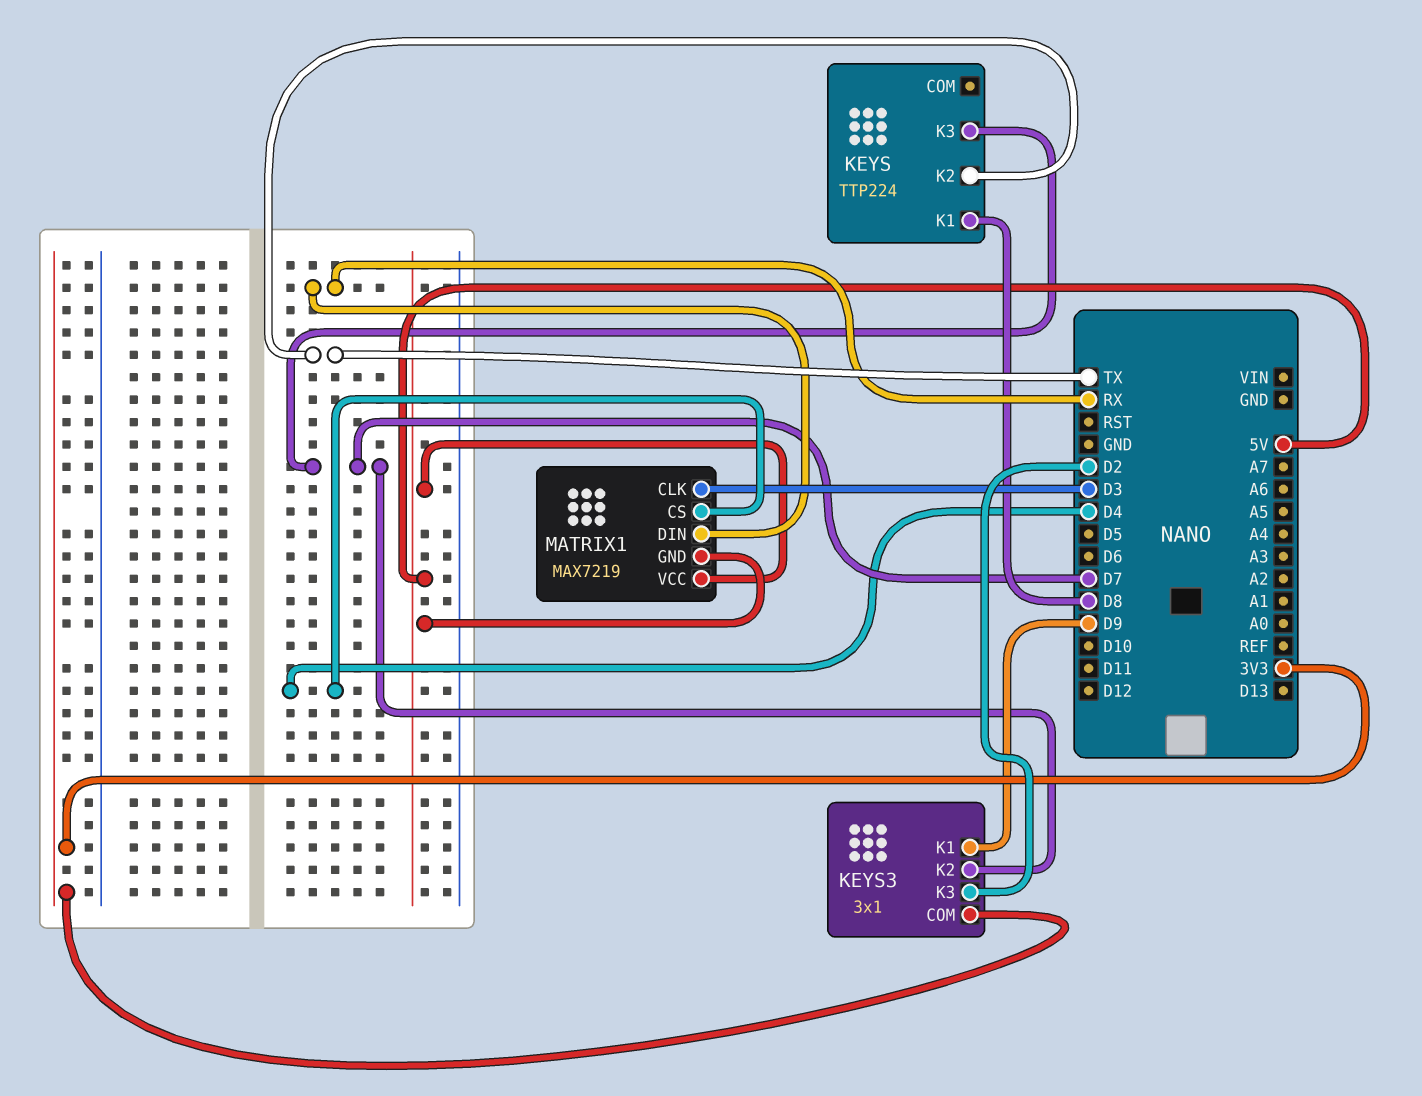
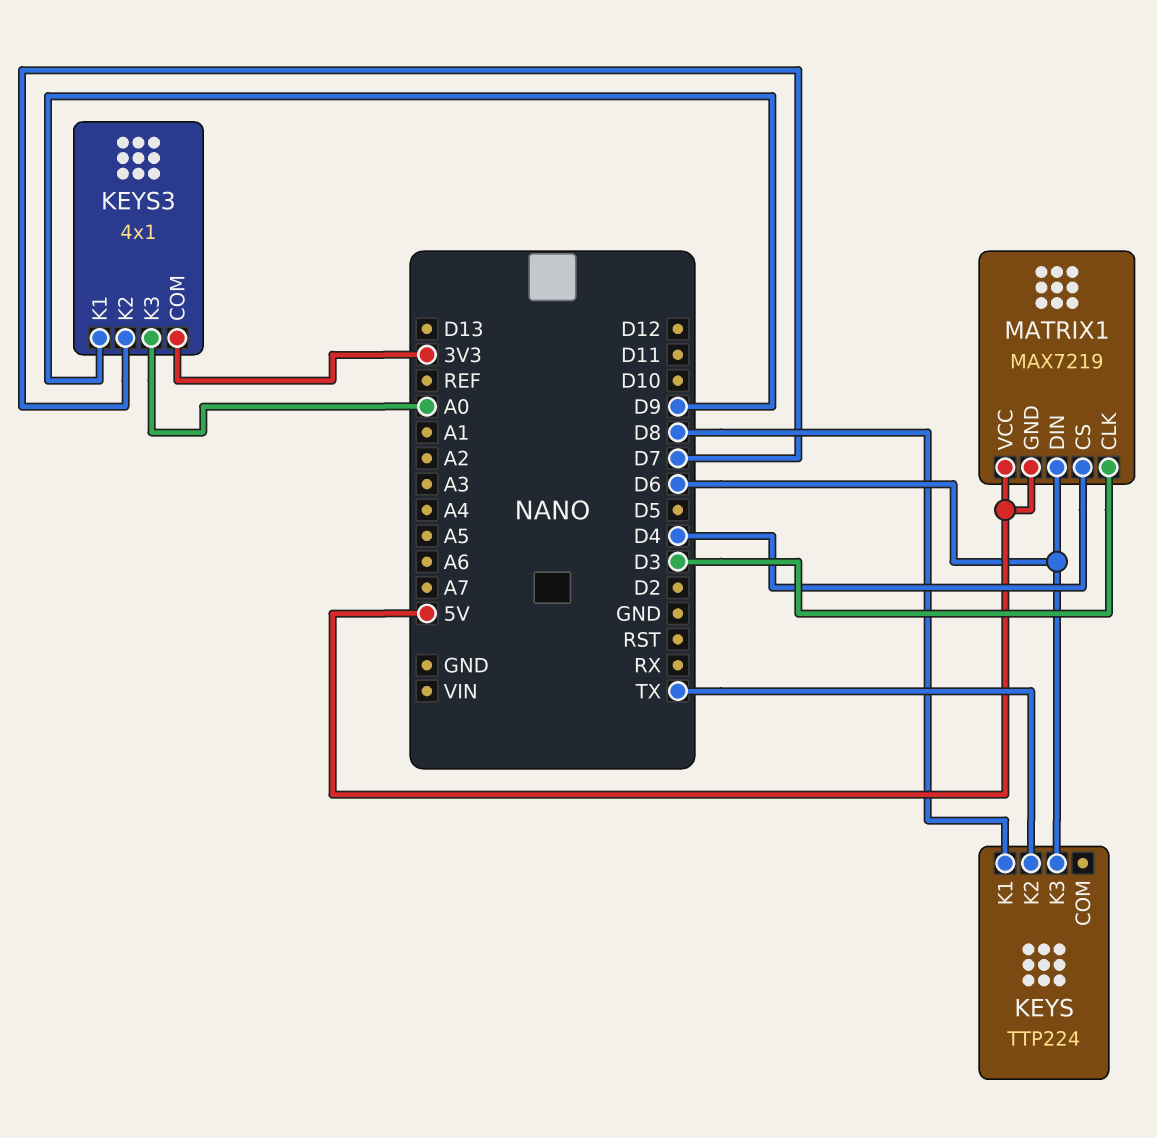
KEYS pin K3: D7 -> D6
KEYS3: 3x1 -> 4x1
KEYS3 pin K3: D2 -> A0
MATRIX1 pin DIN: RX -> D6

